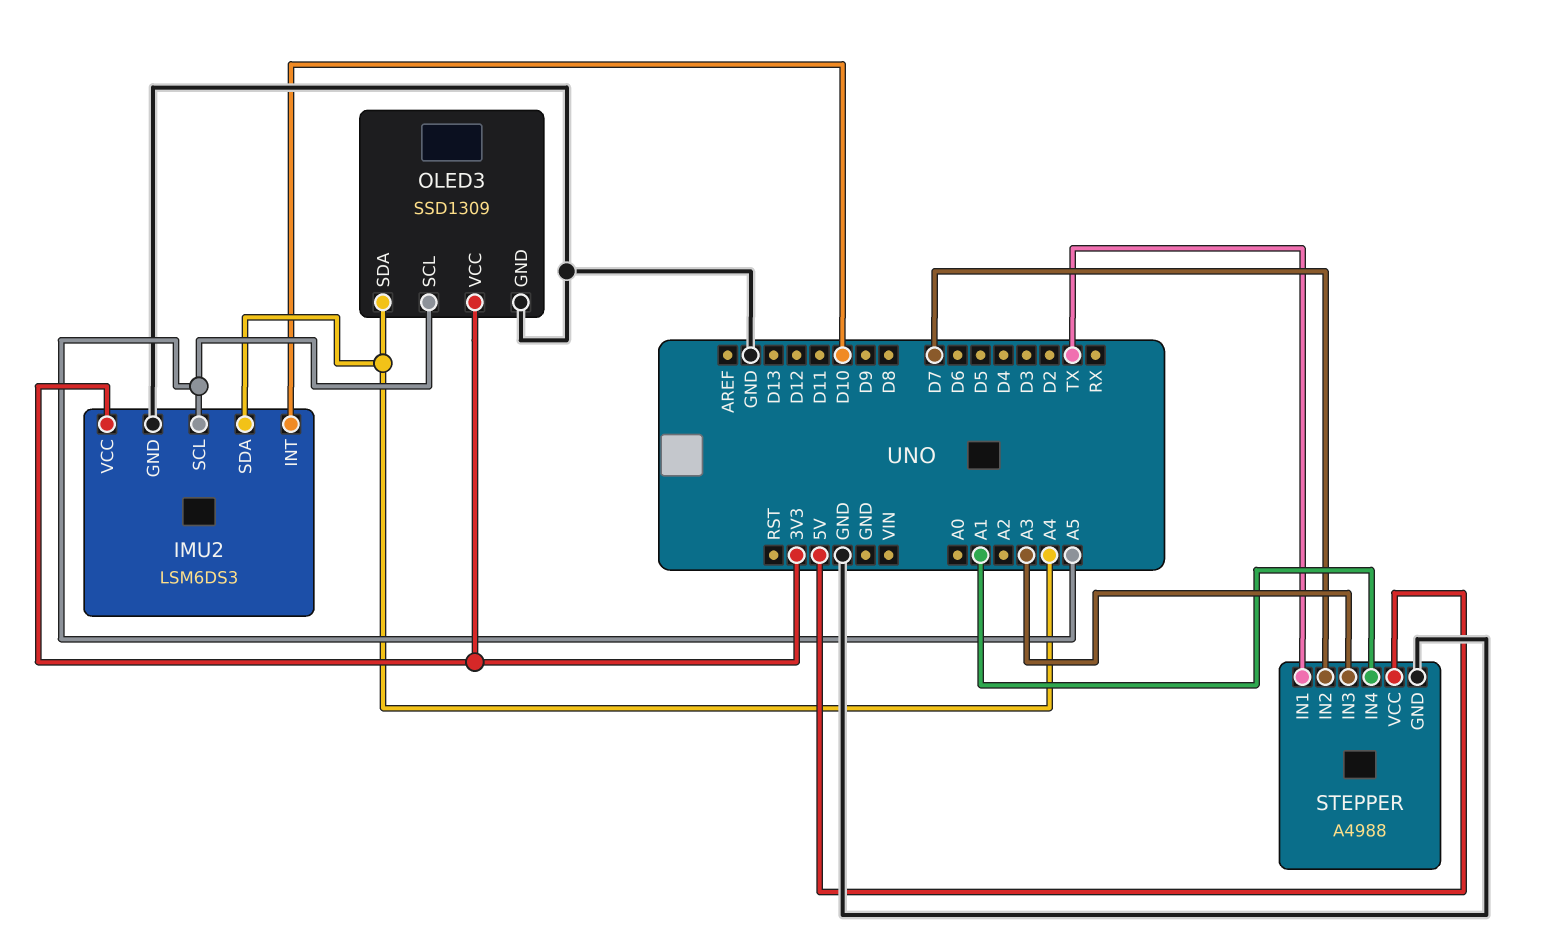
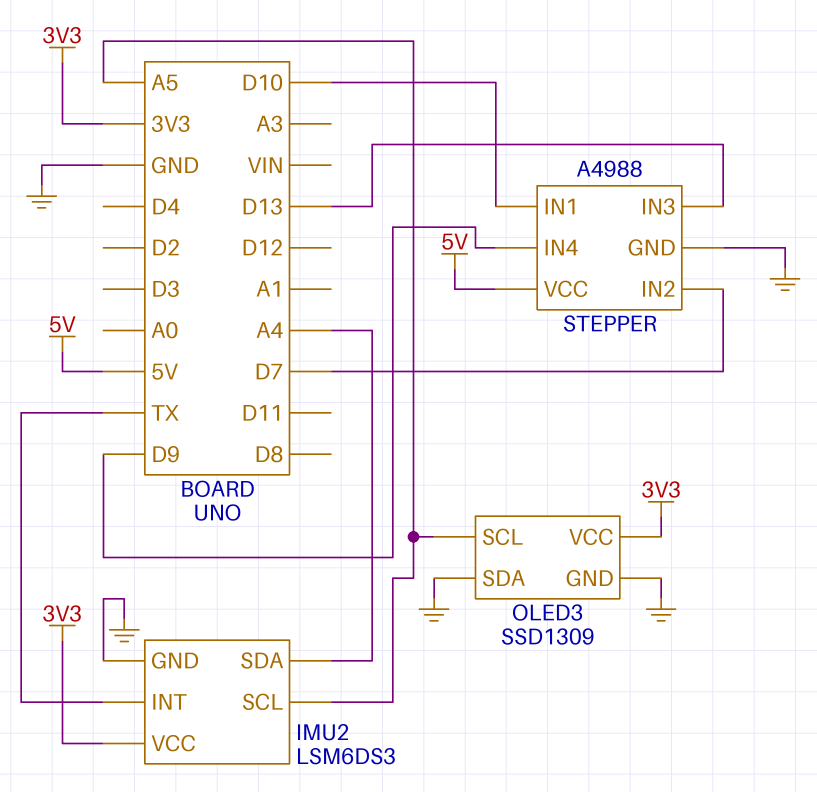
IMU2 pin INT: D10 -> TX
OLED3 pin SDA: A4 -> GND
STEPPER pin IN1: TX -> D10
STEPPER pin IN3: A3 -> D13
STEPPER pin IN4: A1 -> D9

